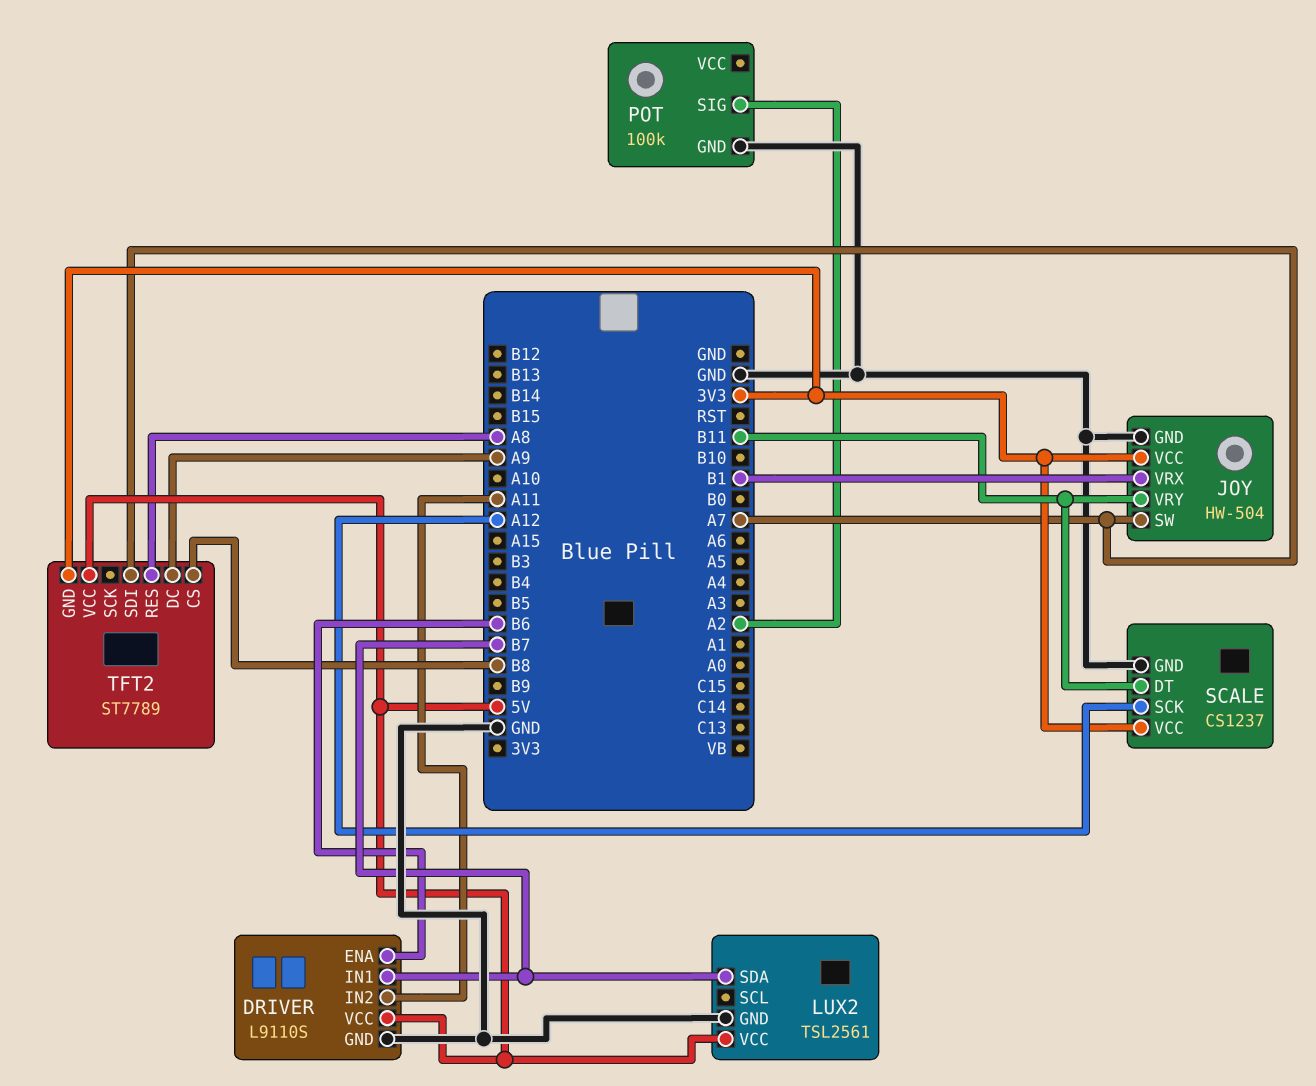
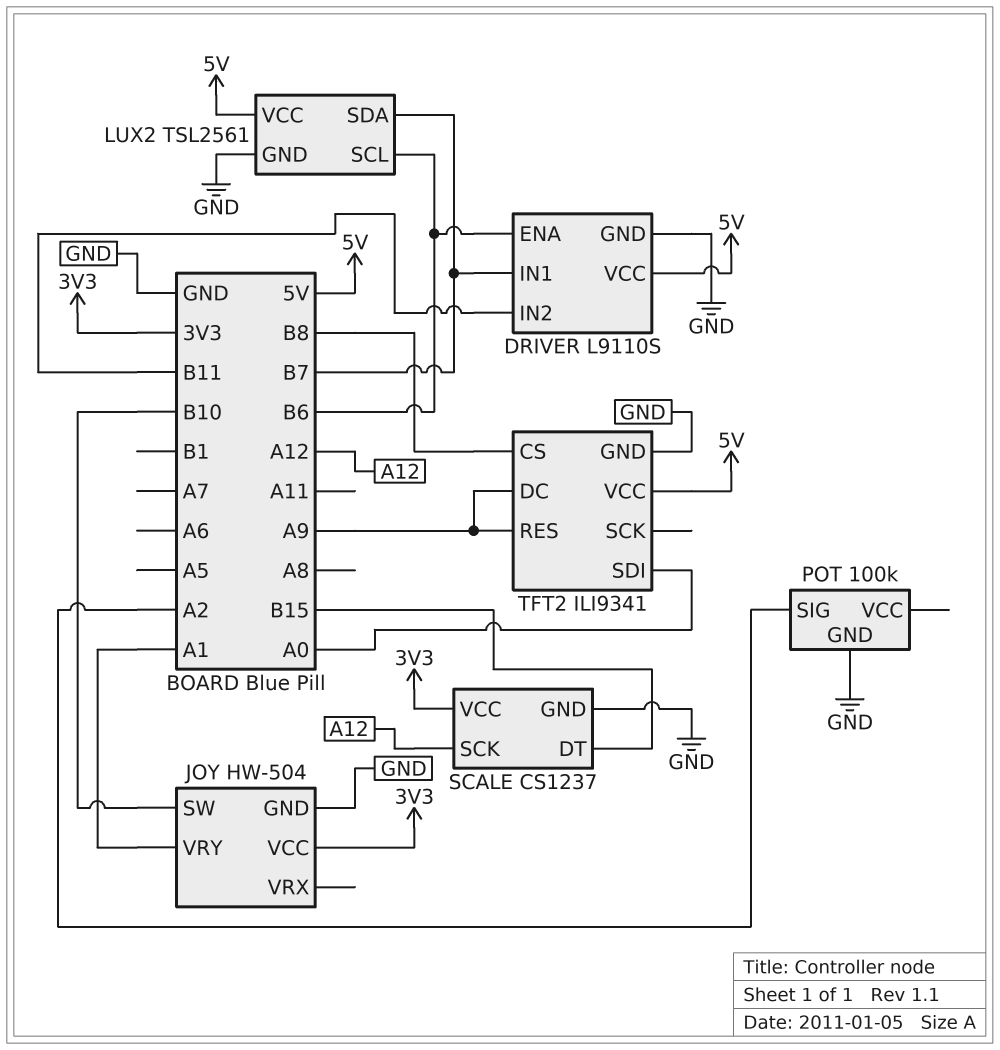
DRIVER pin IN2: A11 -> B11
JOY pin SW: A7 -> B10
JOY pin VRX: B1 -> none
JOY pin VRY: B11 -> A1
LUX2 pin SCL: none -> B6
SCALE pin DT: B11 -> B15
TFT2: ST7789 -> ILI9341
TFT2 pin GND: 3V3 -> GND
TFT2 pin RES: A8 -> A9
TFT2 pin SDI: A7 -> A0

